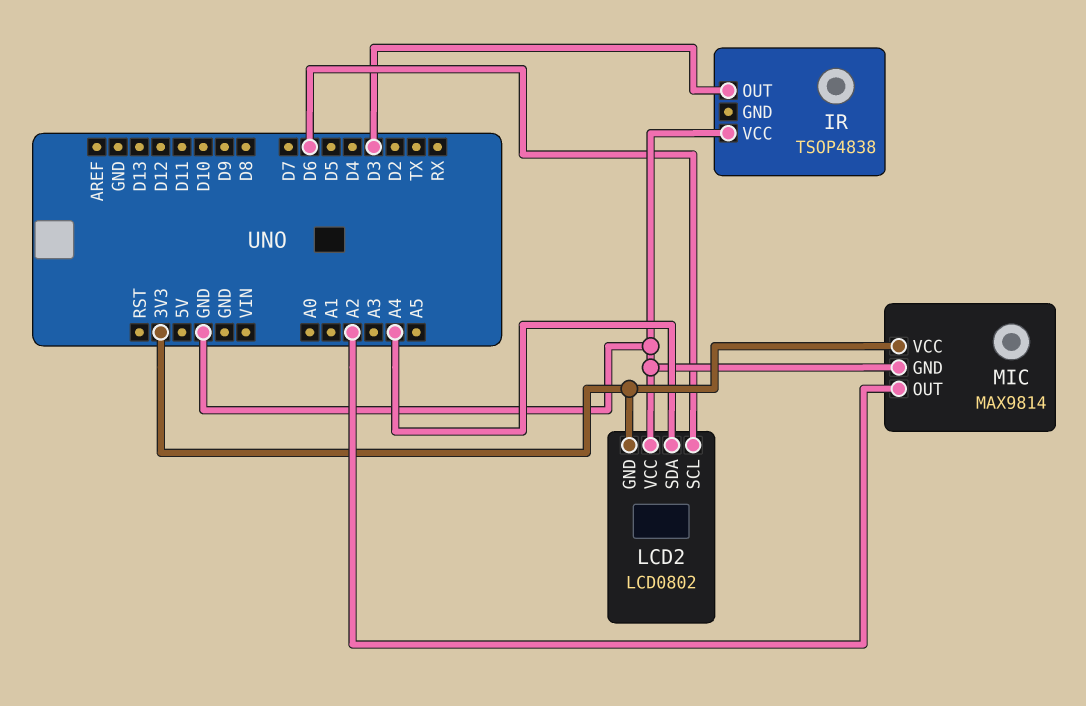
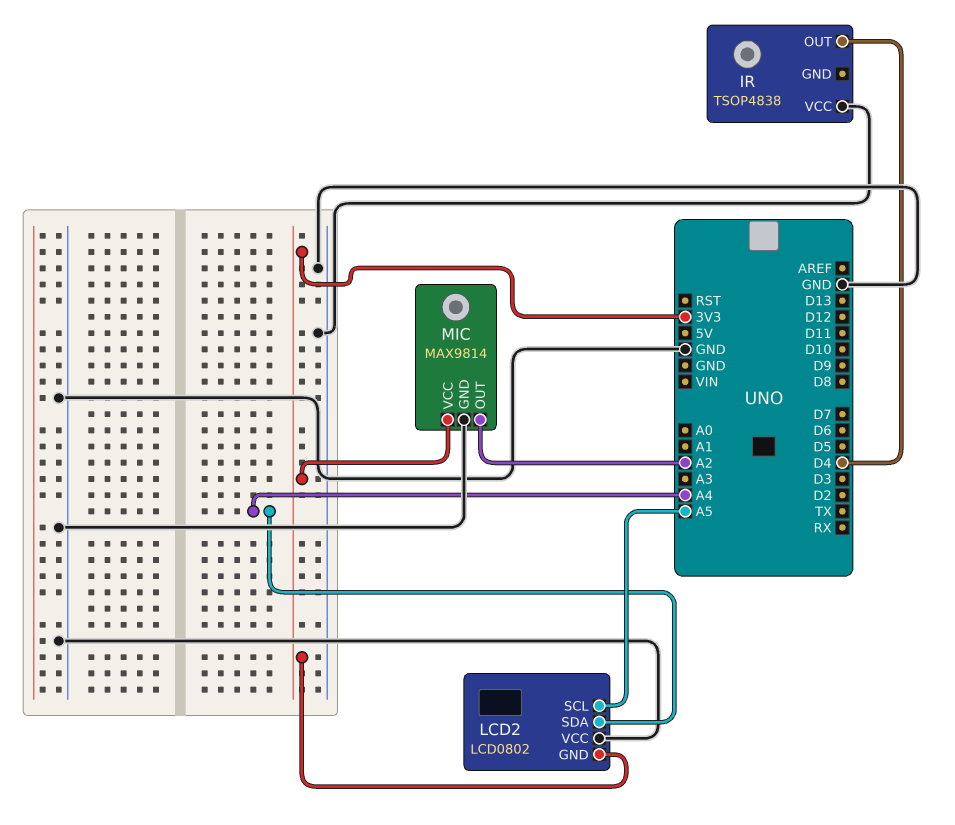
IR pin OUT: D3 -> D4
LCD2 pin SCL: D6 -> A5

